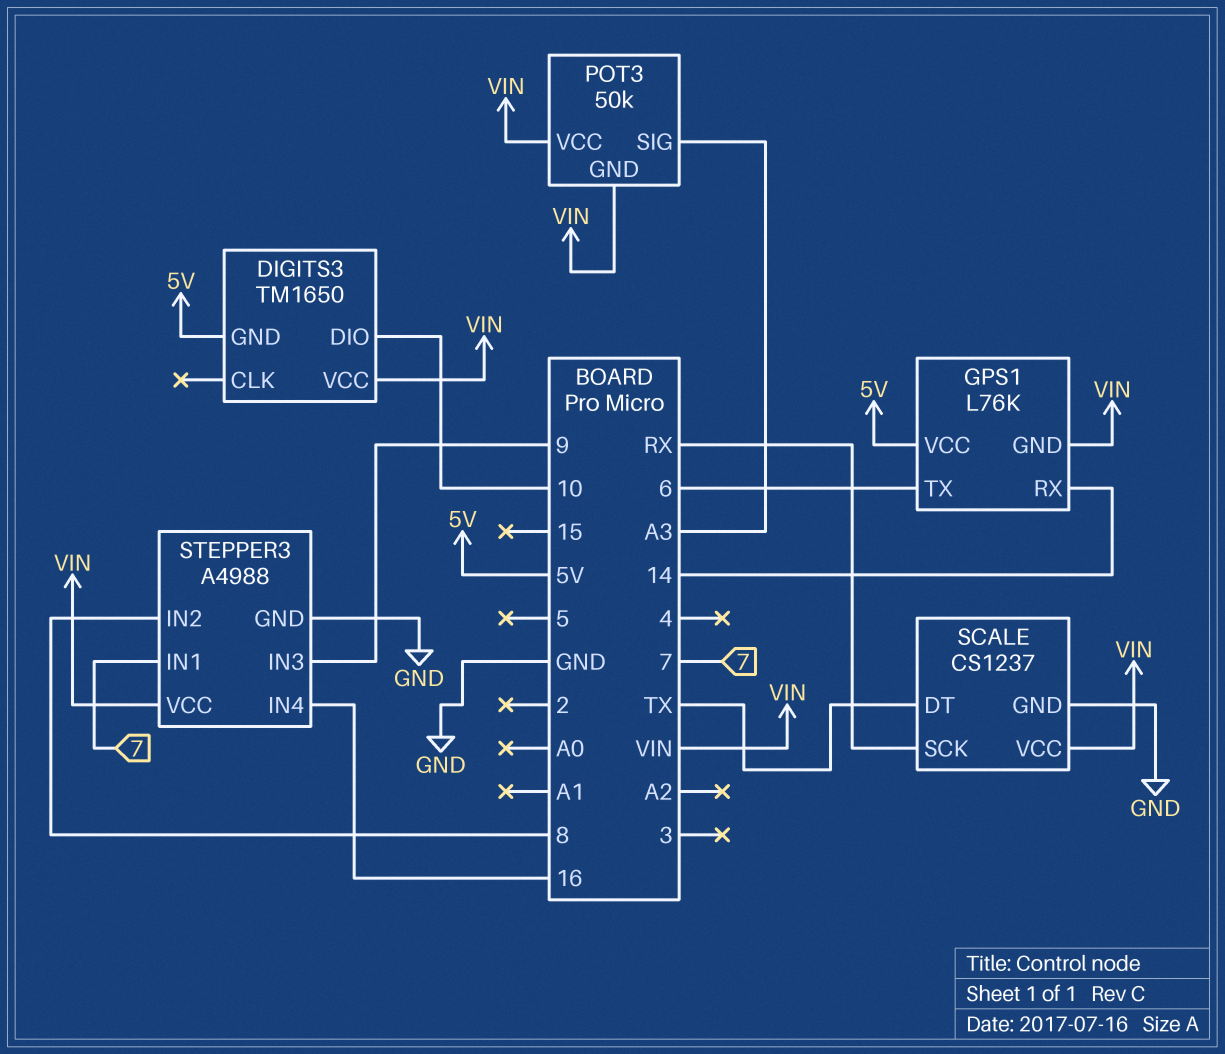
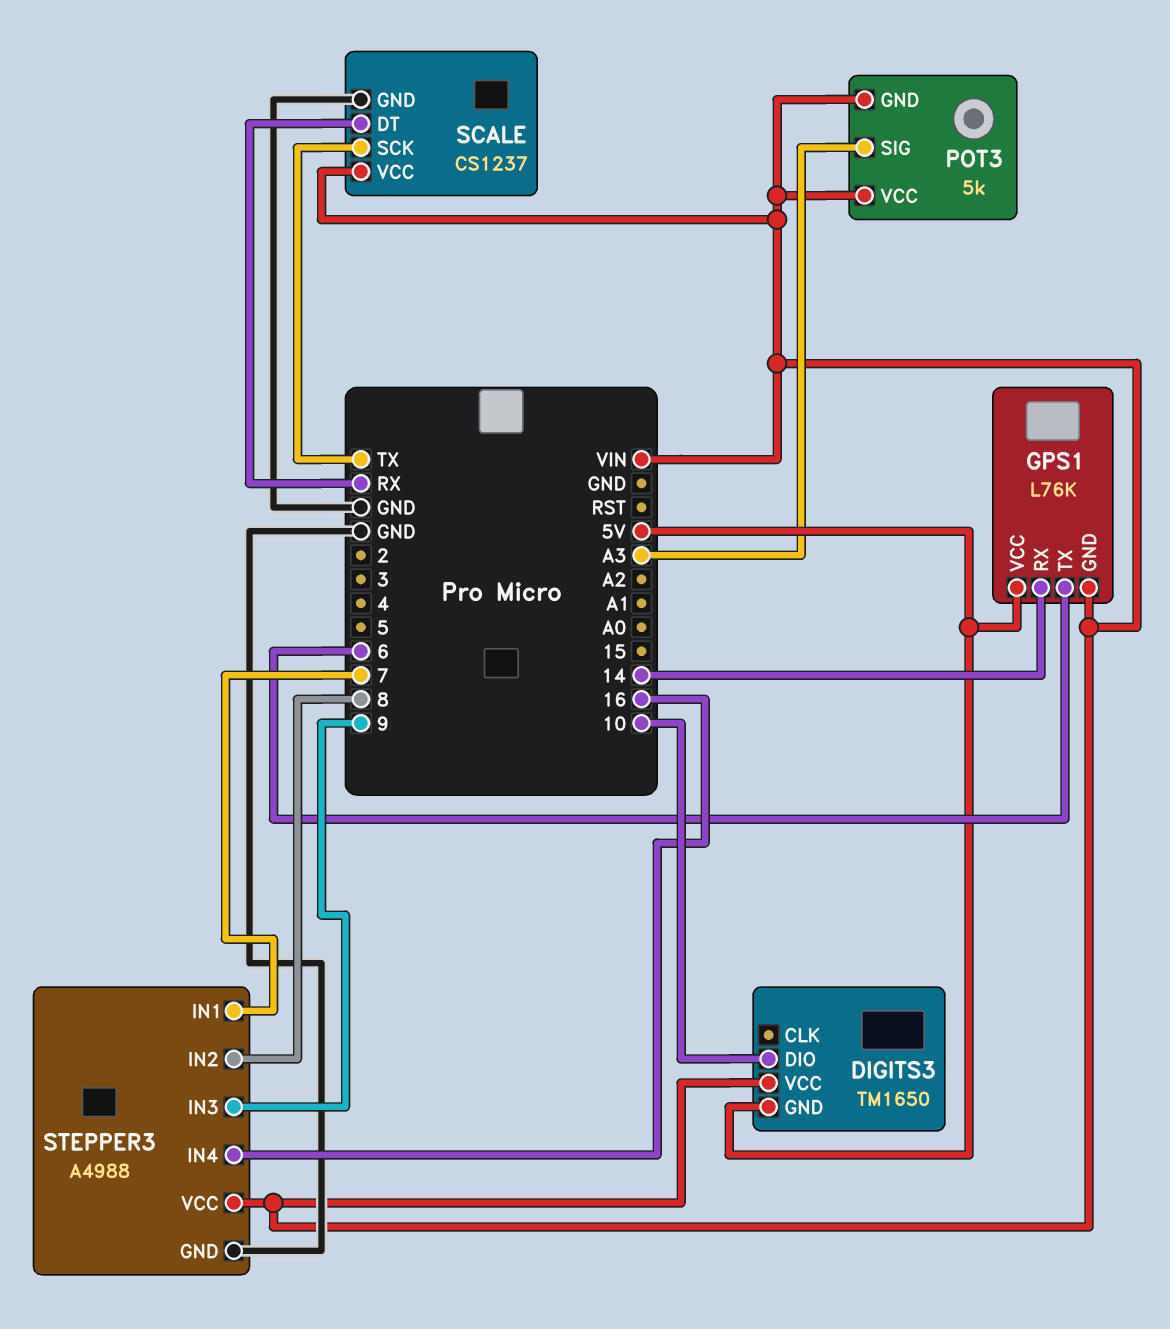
POT3: 50k -> 5k
SCALE pin DT: TX -> RX
SCALE pin SCK: RX -> TX

